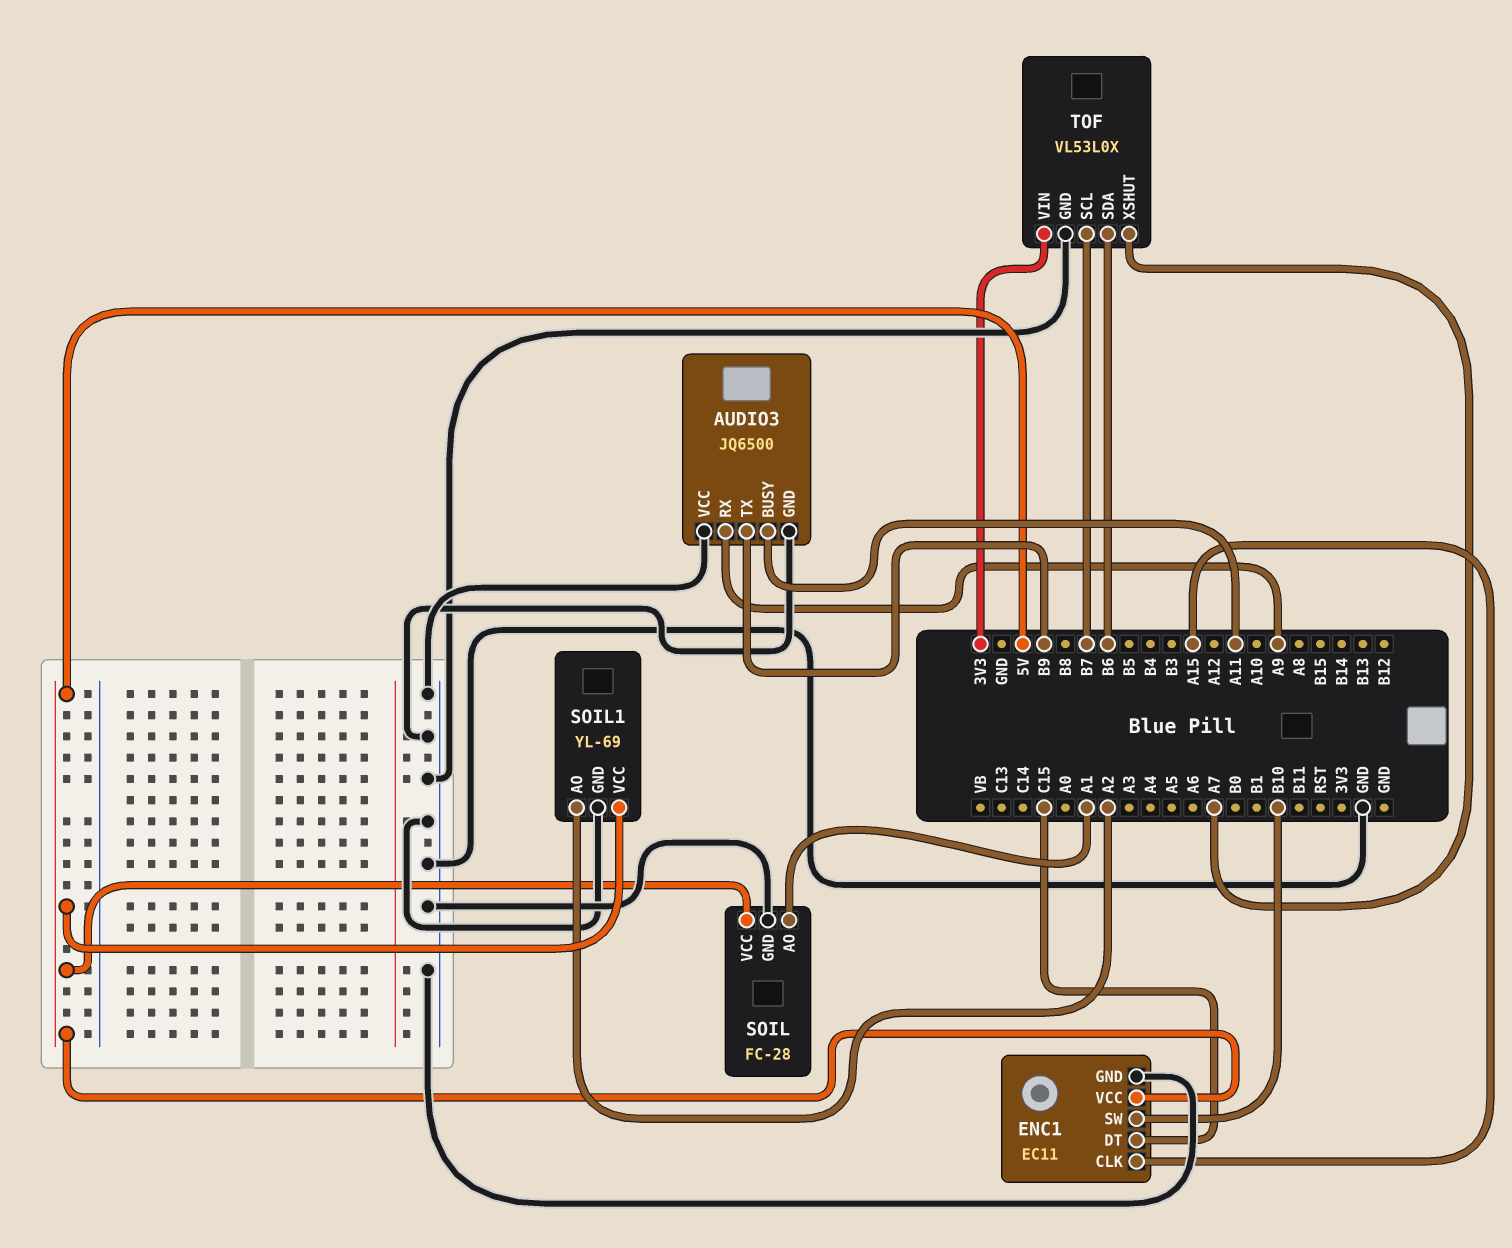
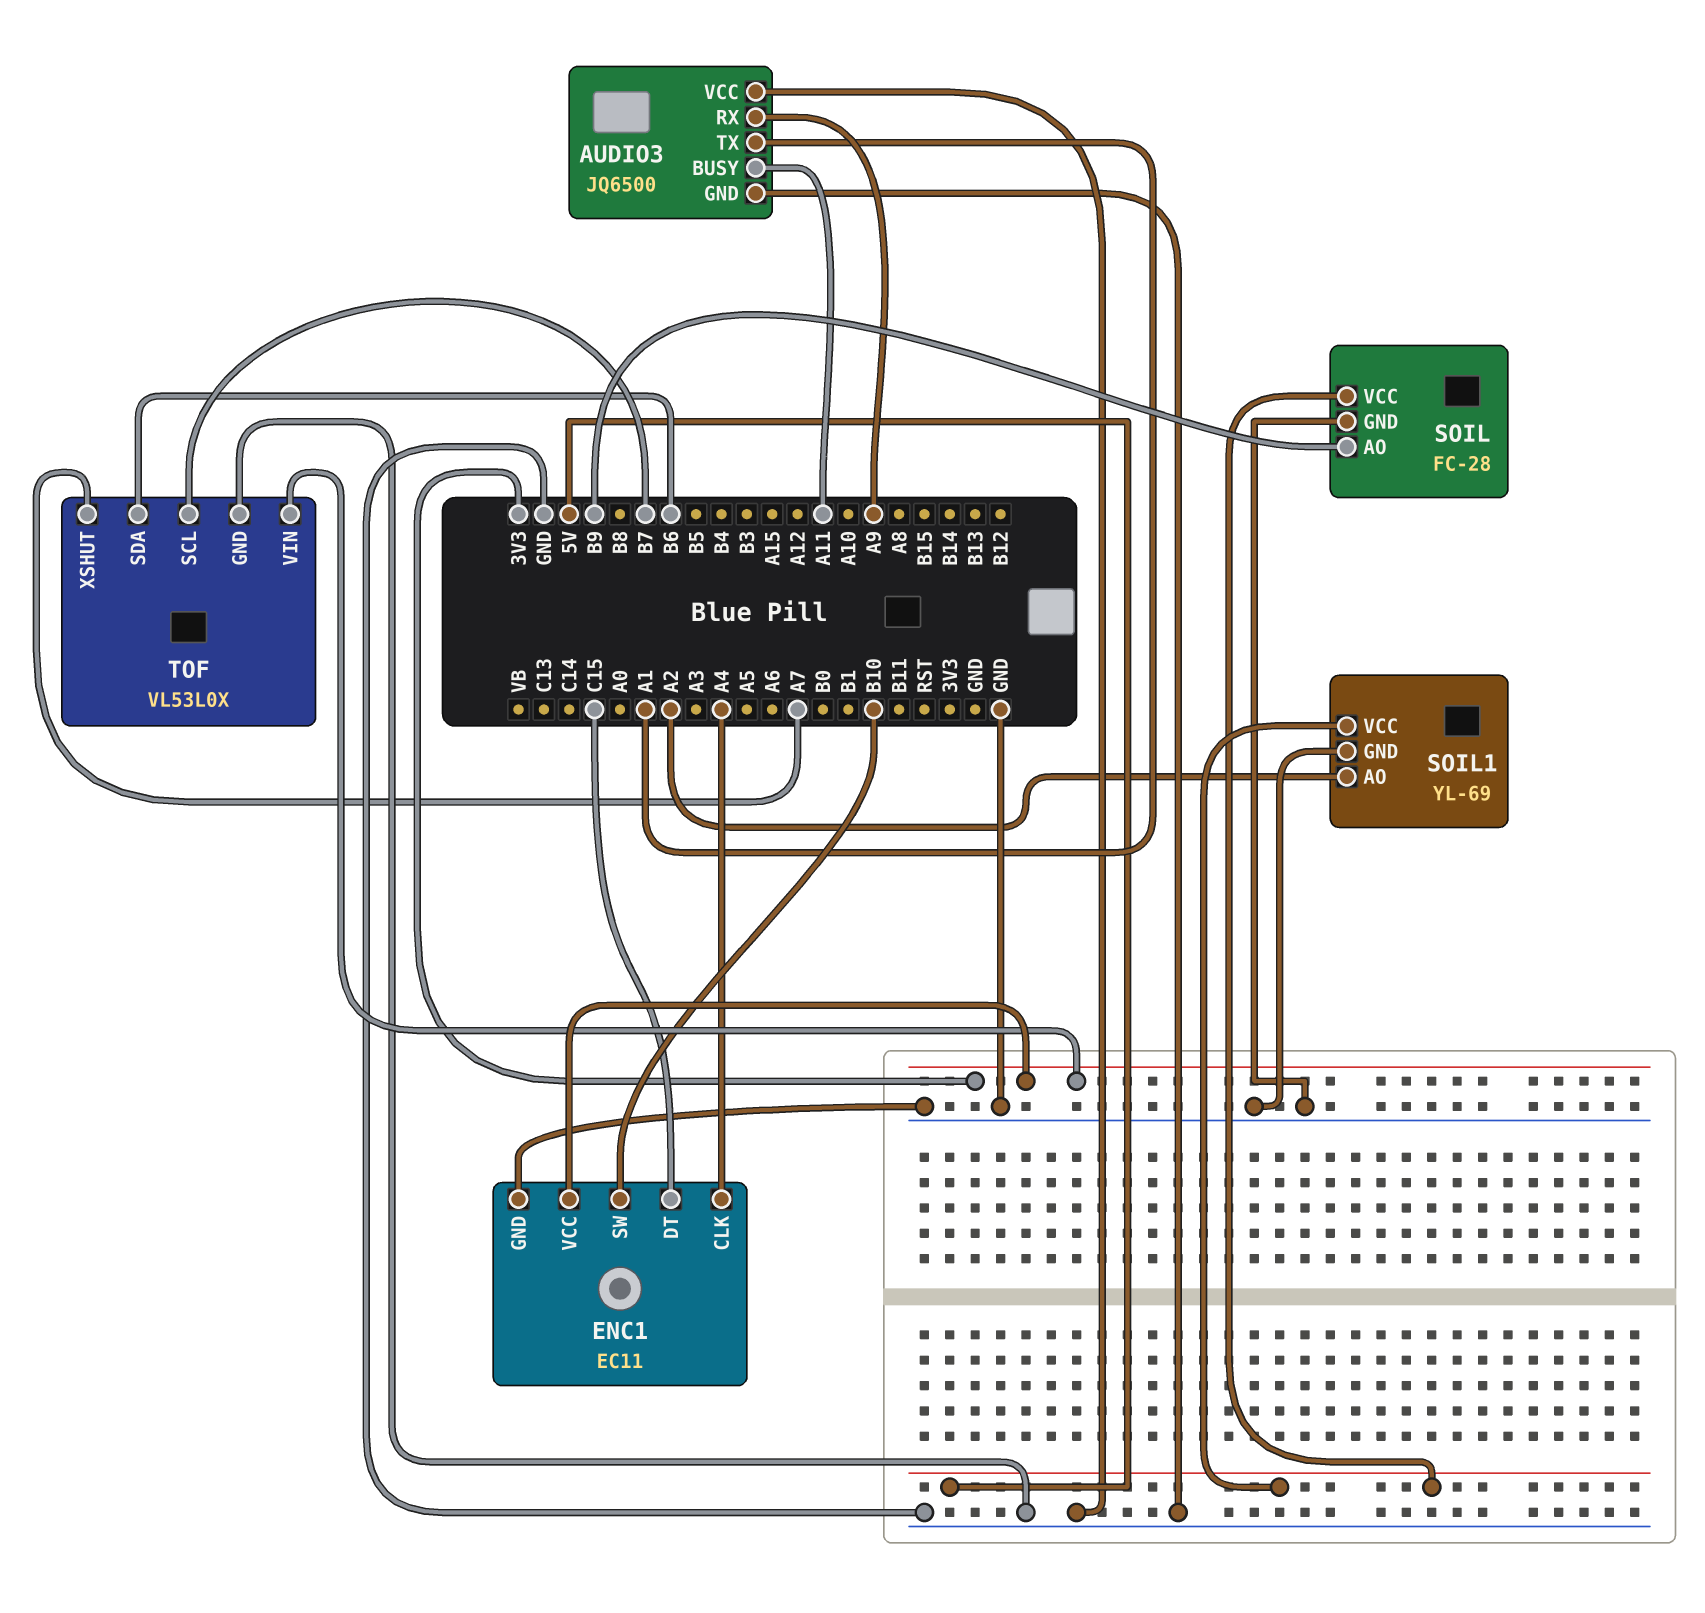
AUDIO3 pin TX: B9 -> A1
ENC1 pin CLK: A15 -> A4
ENC1 pin VCC: 5V -> 3V3
SOIL pin AO: A1 -> B9

